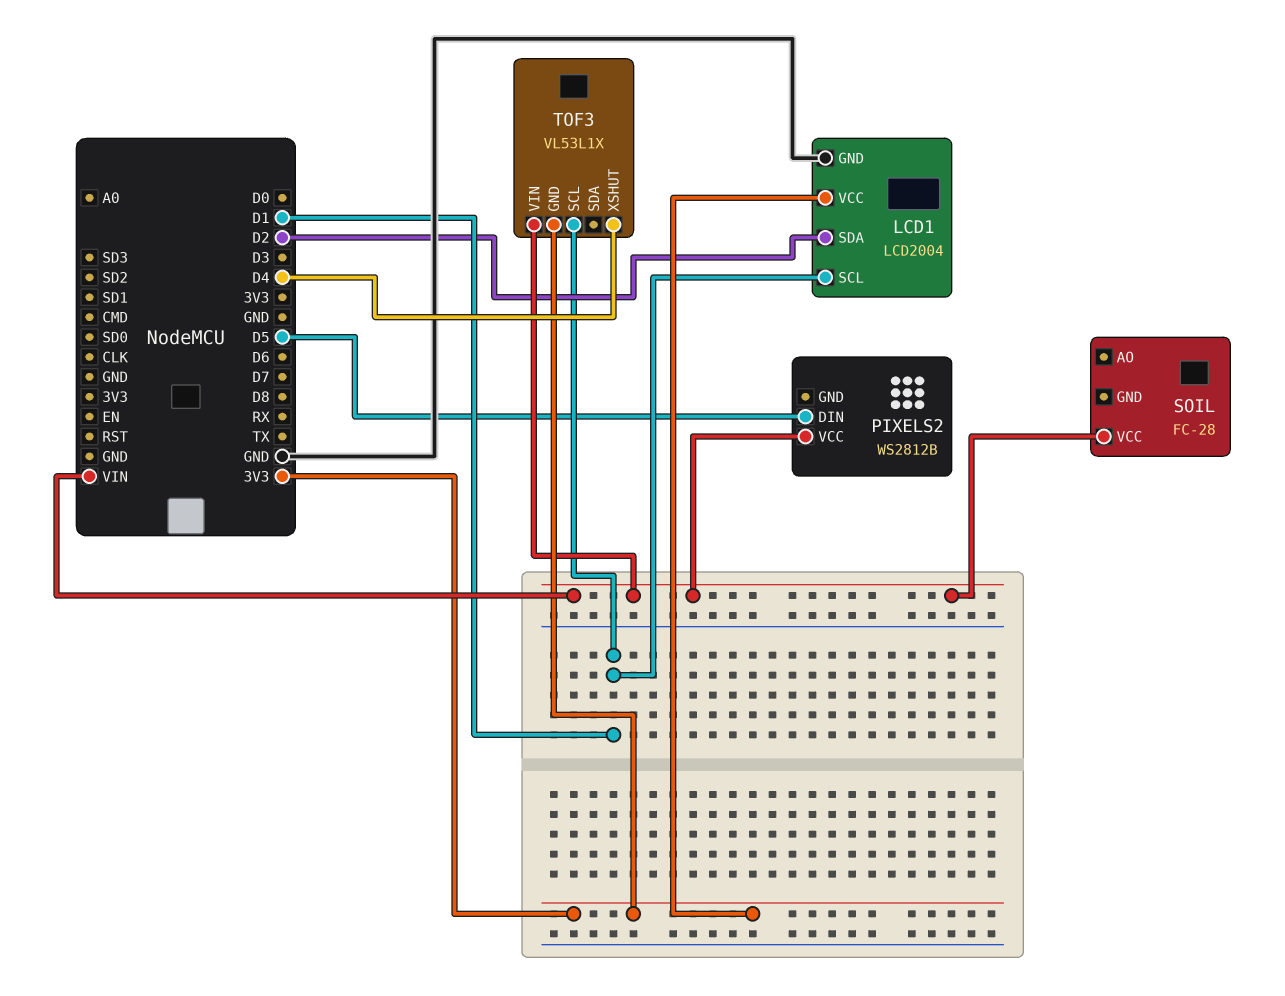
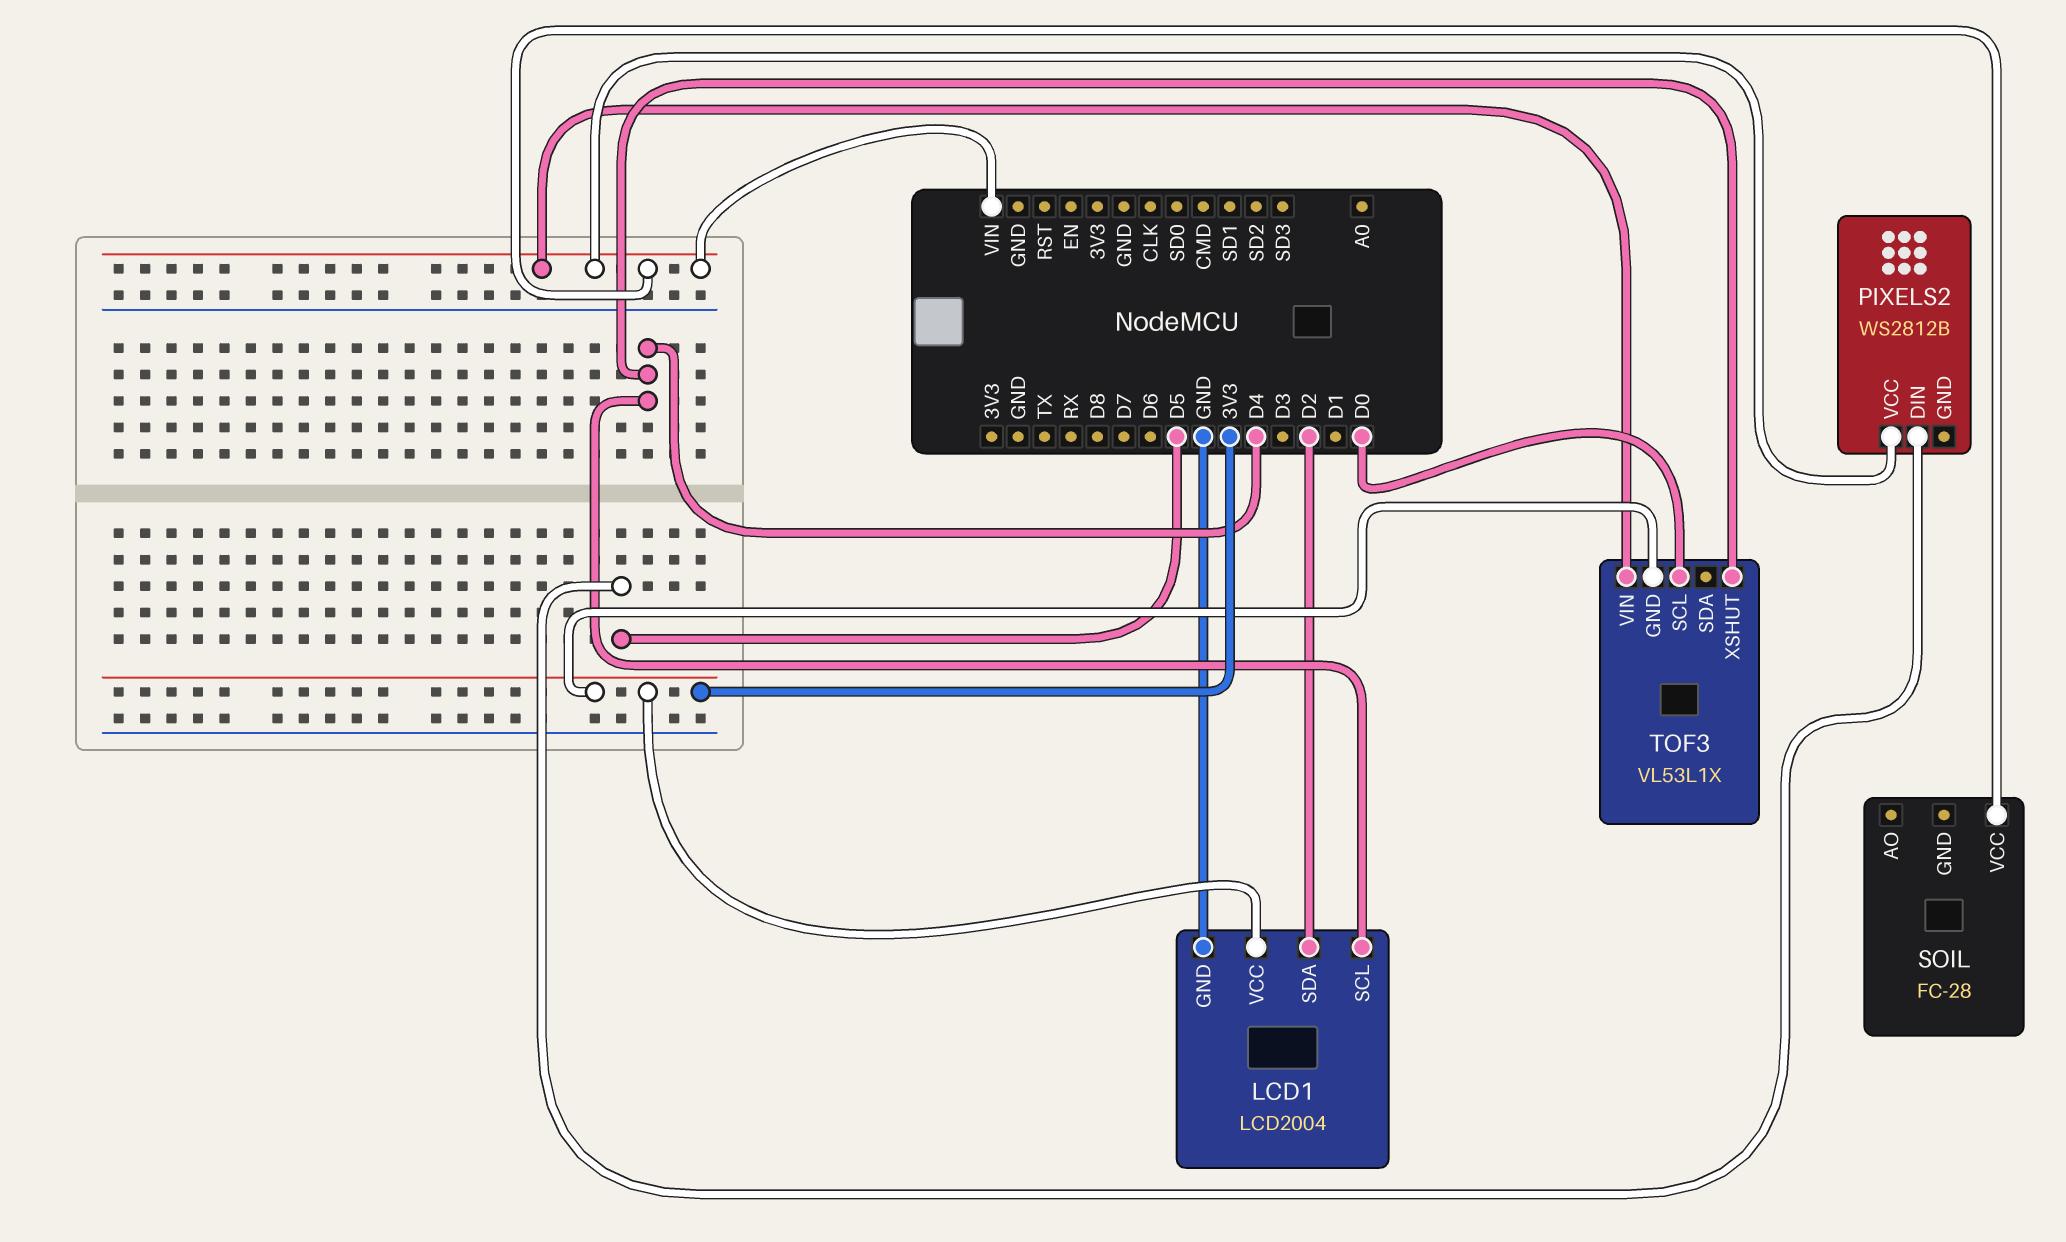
LCD1 pin SCL: D1 -> D4
TOF3 pin SCL: D1 -> D0

